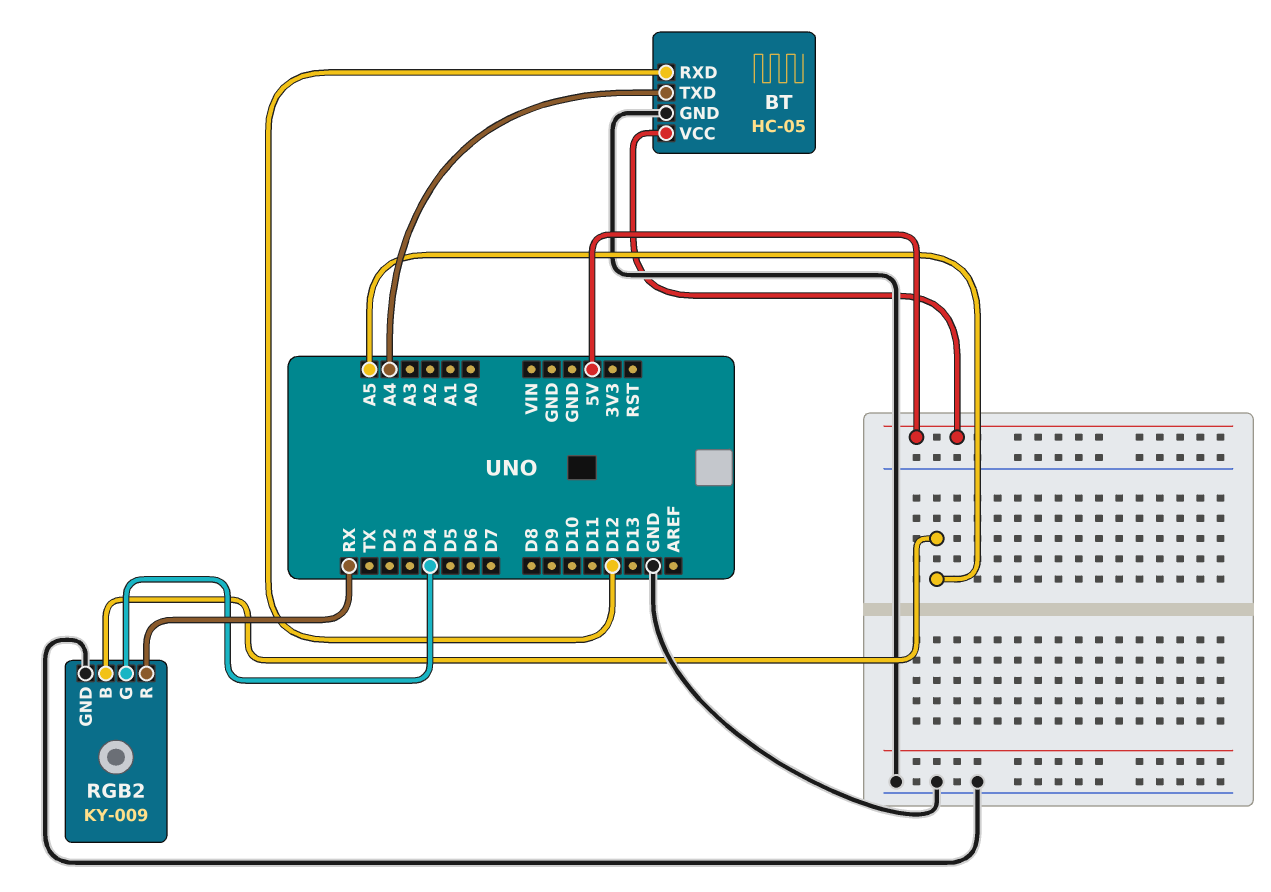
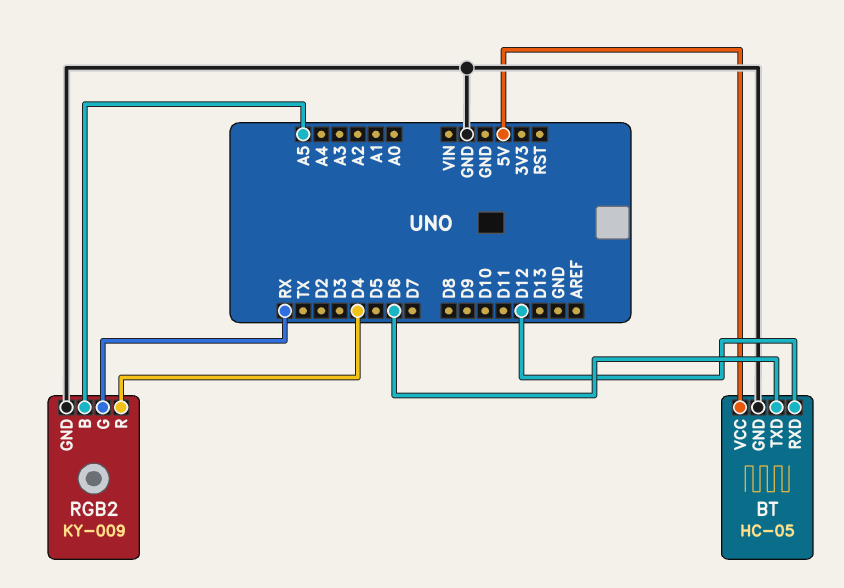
BT pin TXD: A4 -> D6
RGB2 pin G: D4 -> RX
RGB2 pin R: RX -> D4

